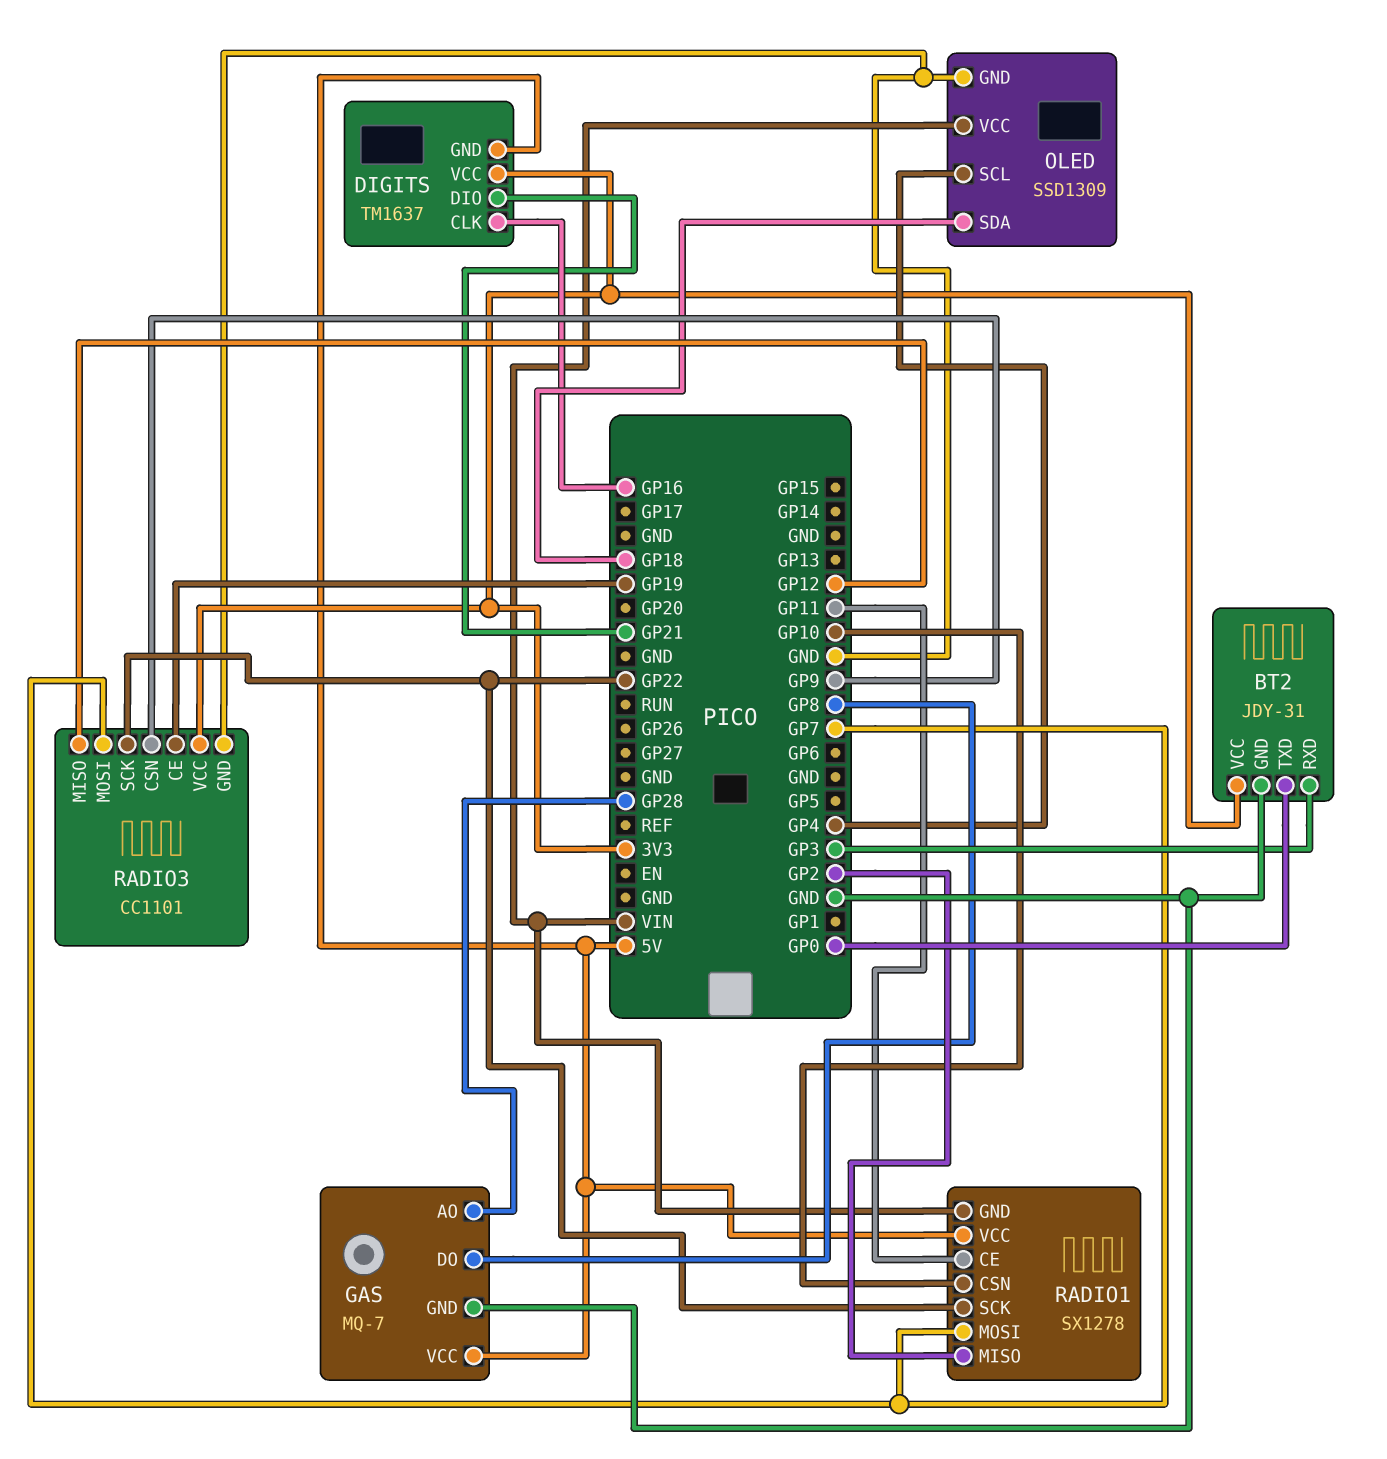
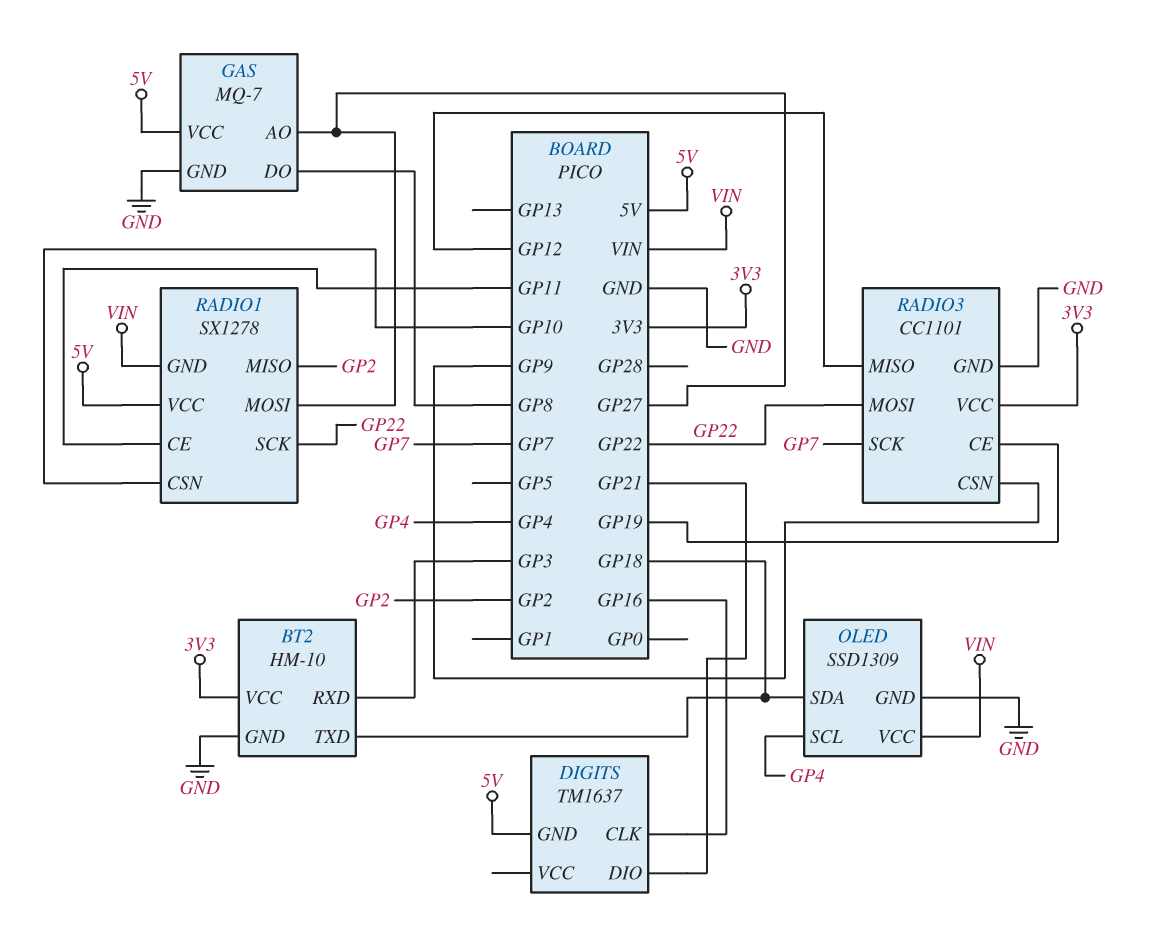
BT2: JDY-31 -> HM-10
BT2 pin TXD: GP0 -> GP18
DIGITS pin VCC: 3V3 -> none
GAS pin AO: GP28 -> GP27
RADIO1 pin MOSI: GP7 -> GP27
RADIO3 pin MOSI: GP7 -> GP22
RADIO3 pin SCK: GP22 -> GP7

